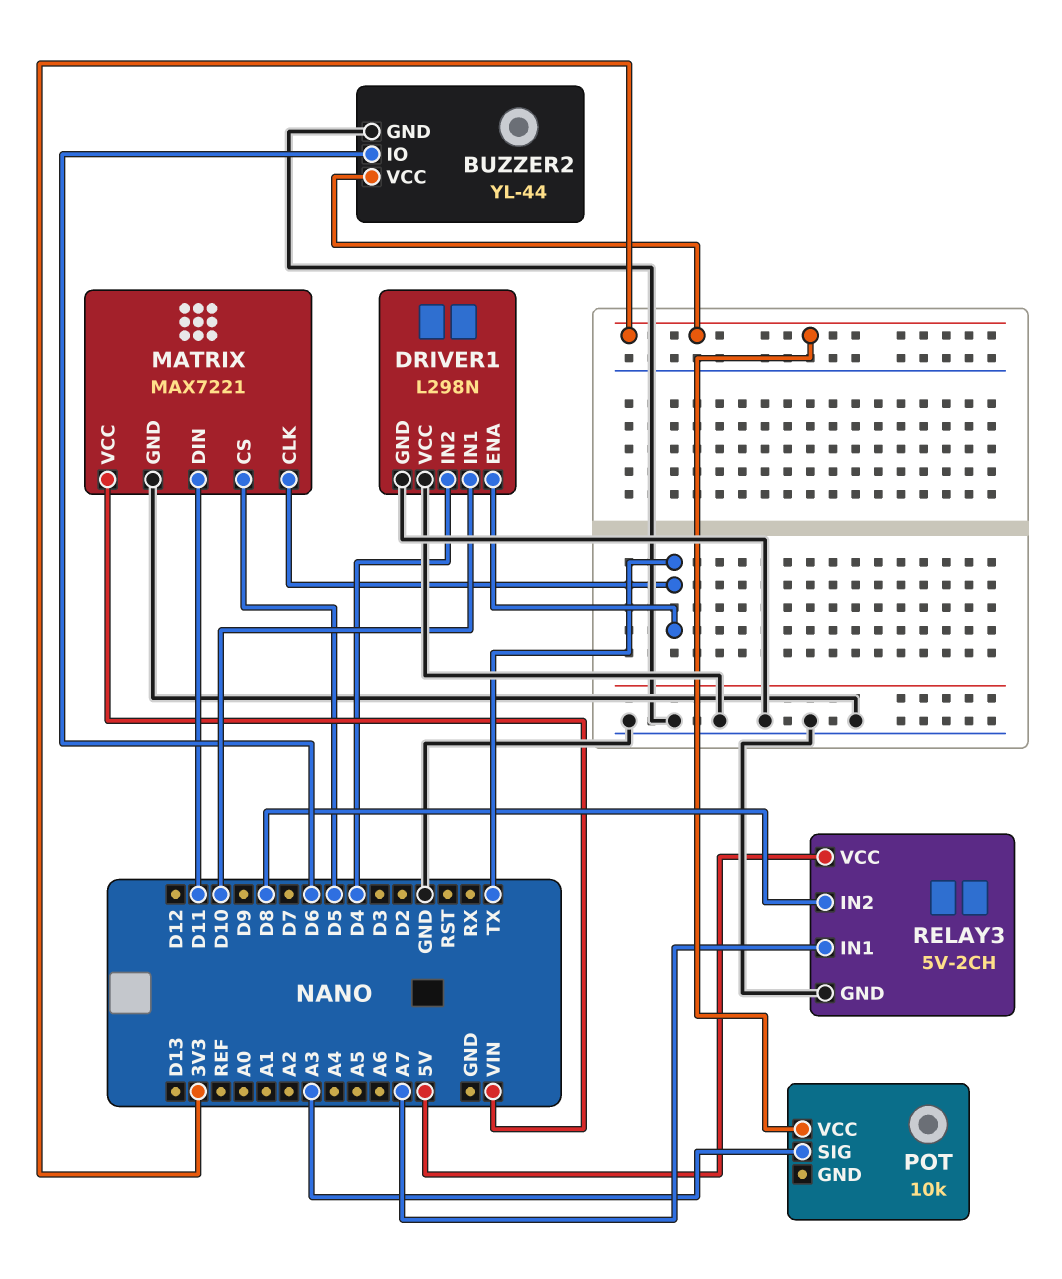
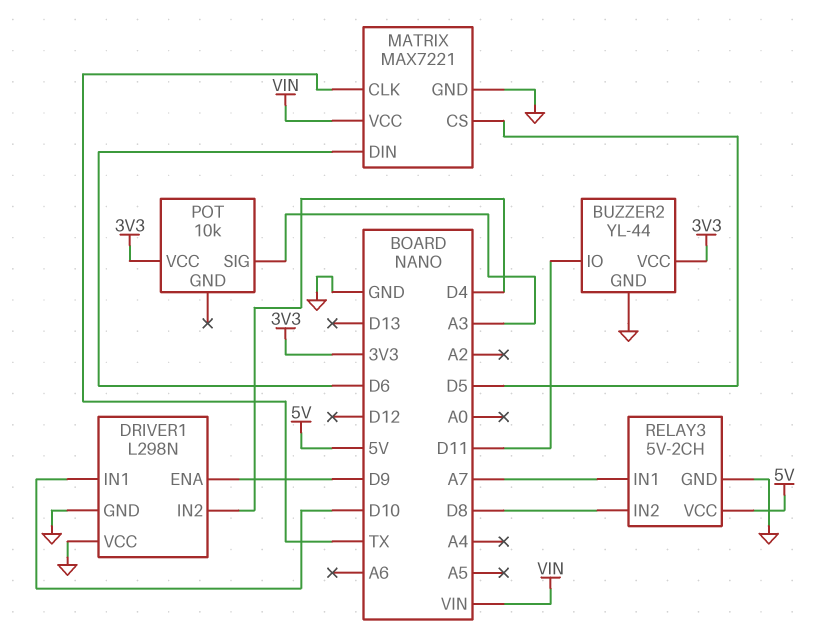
BUZZER2 pin IO: D6 -> D11
DRIVER1 pin ENA: TX -> D9
MATRIX pin DIN: D11 -> D6

